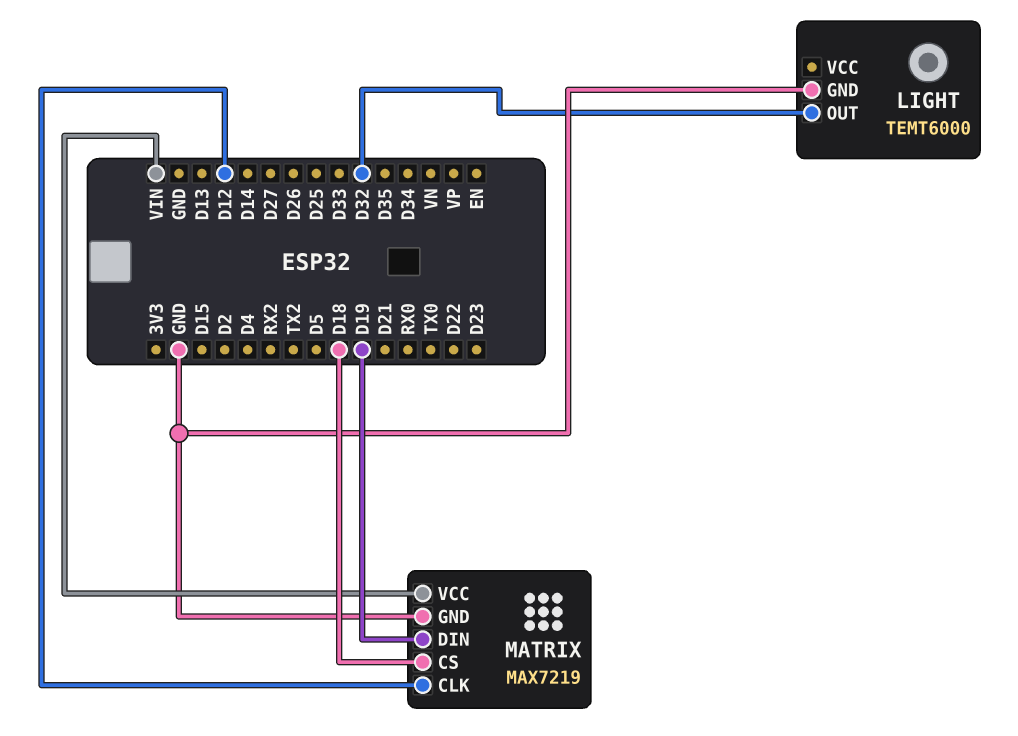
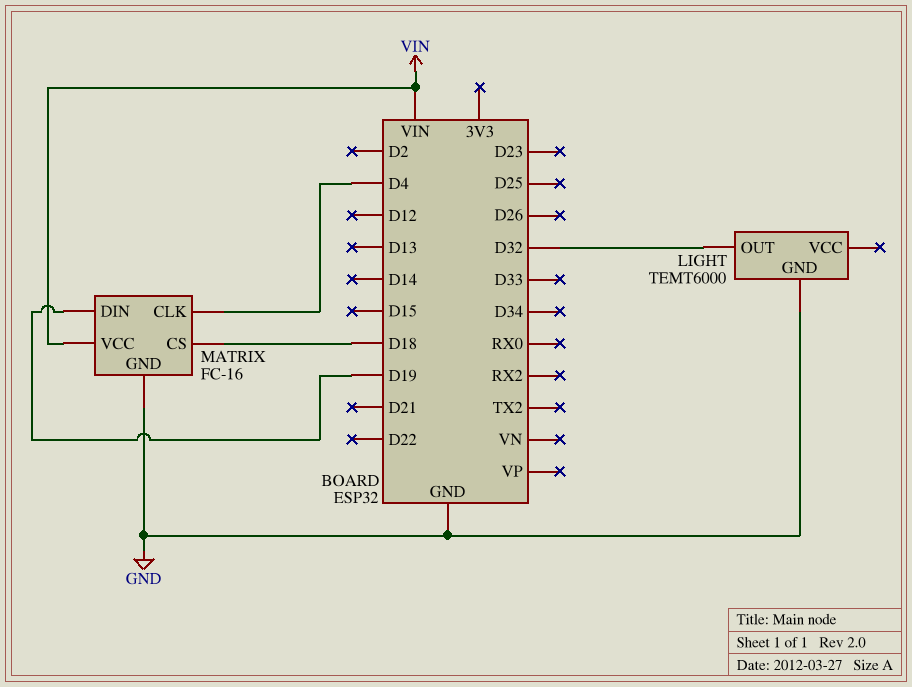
MATRIX: MAX7219 -> FC-16
MATRIX pin CLK: D12 -> D4

